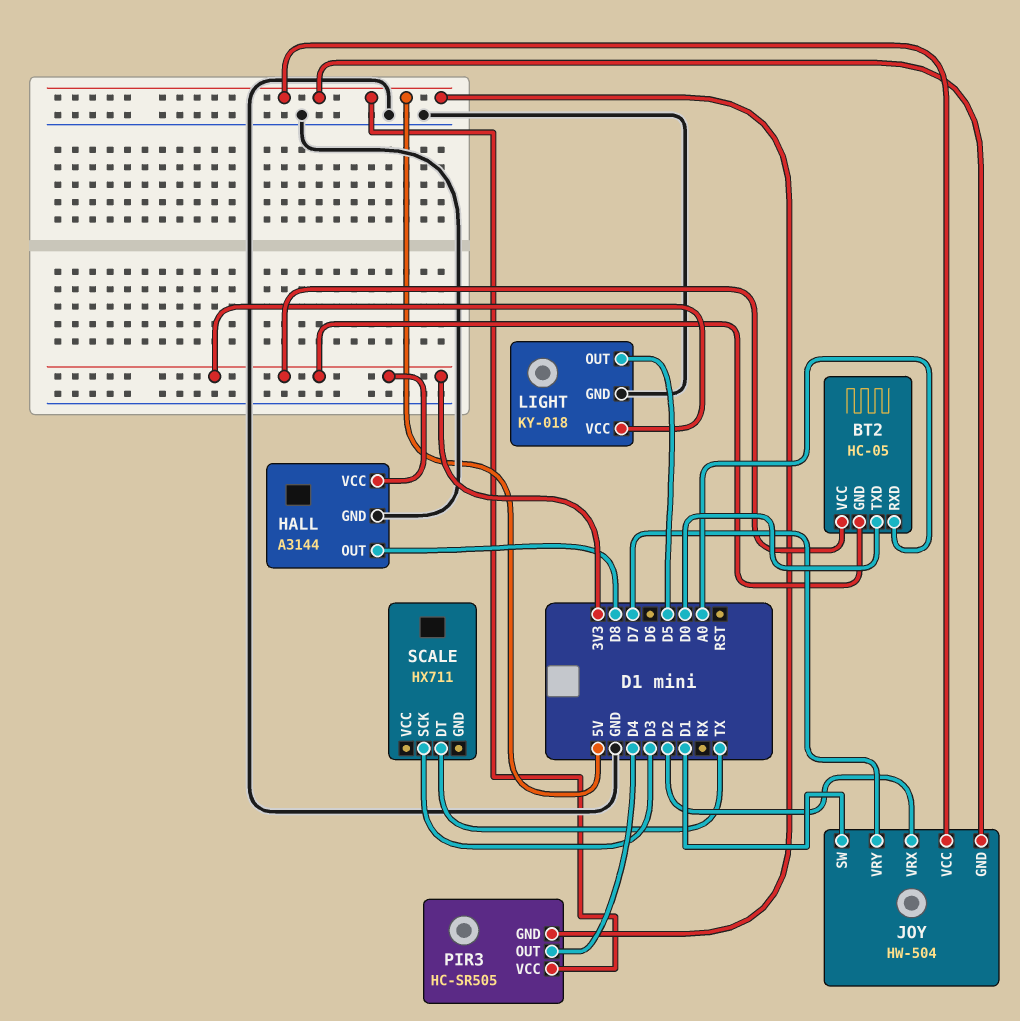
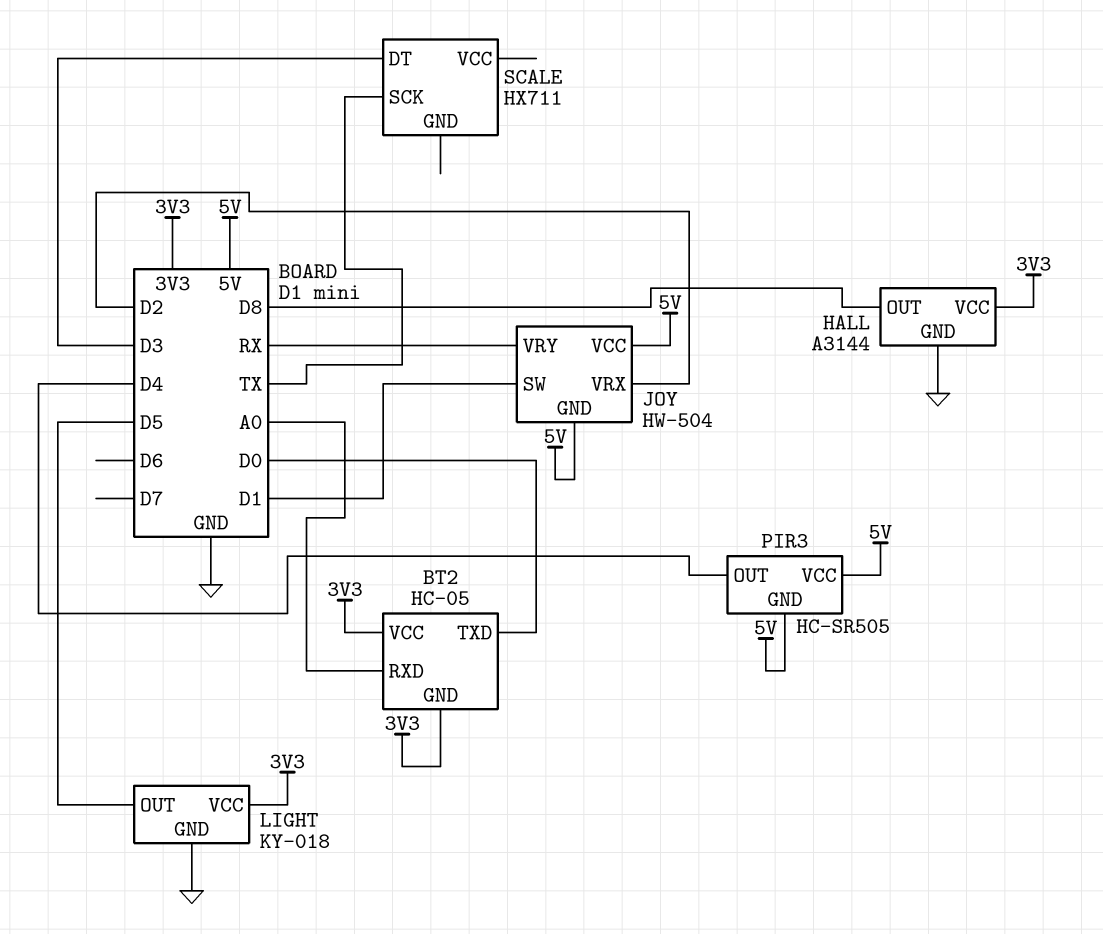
JOY pin VRY: D7 -> RX
SCALE pin DT: TX -> D3
SCALE pin SCK: D3 -> TX

